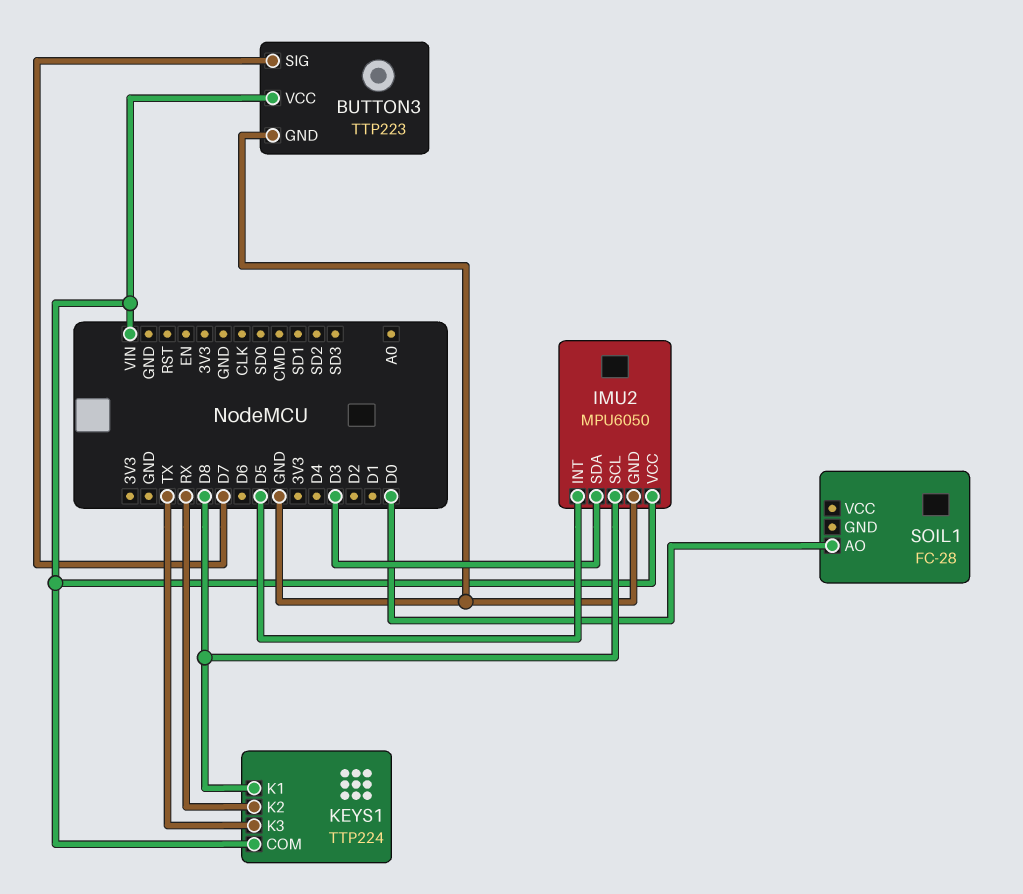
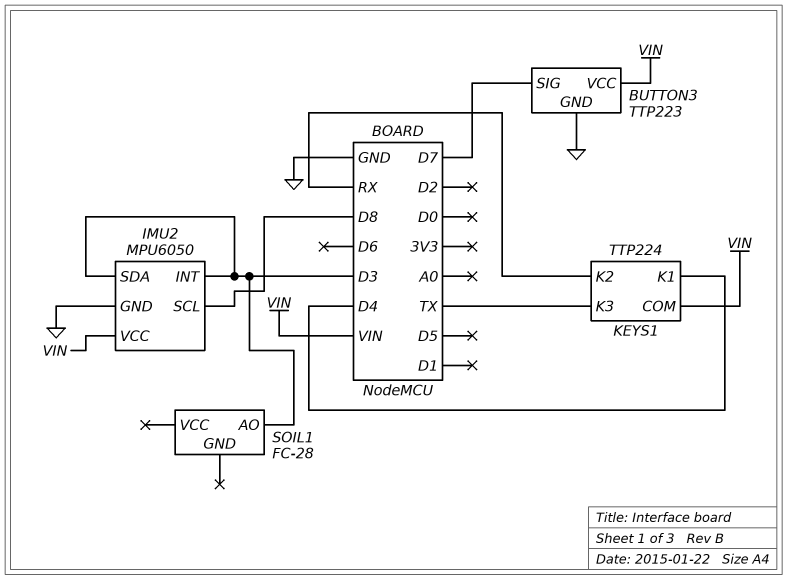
IMU2 pin INT: D5 -> D3
KEYS1 pin K1: D8 -> D4
SOIL1 pin AO: D0 -> D3

